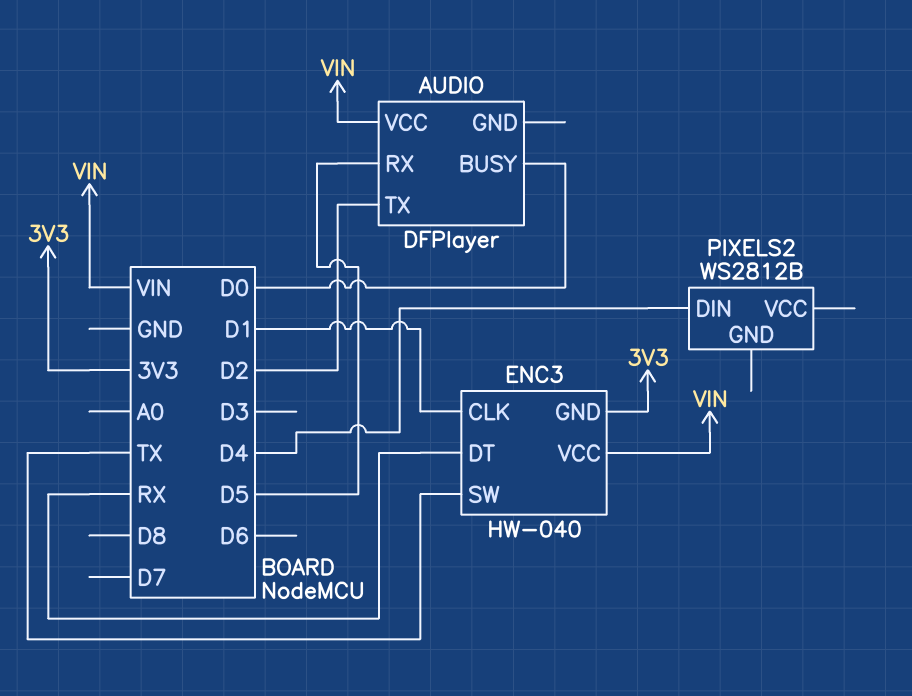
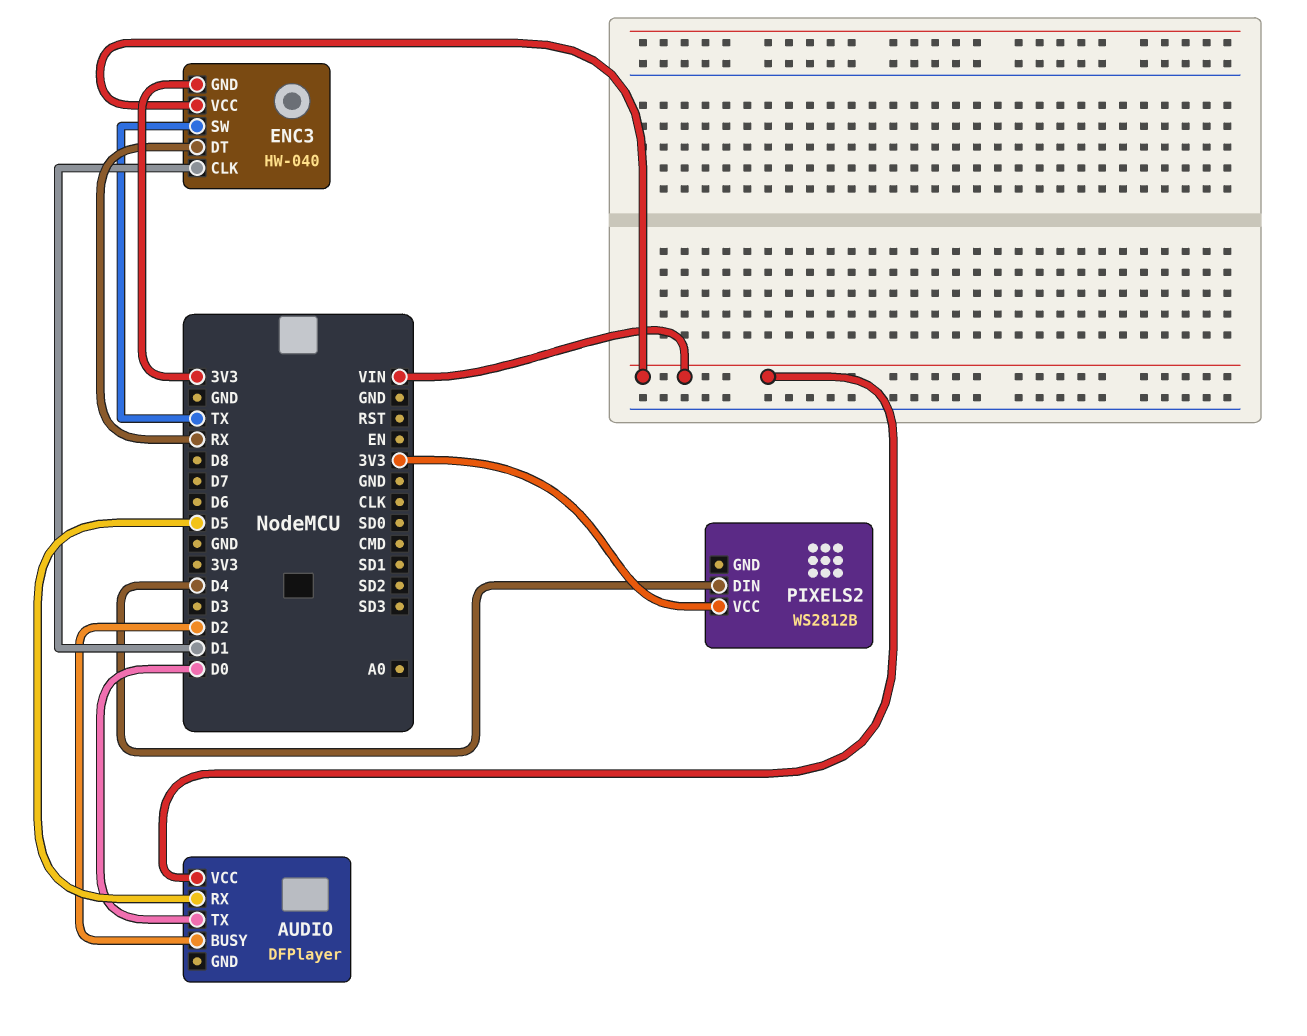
AUDIO pin BUSY: D0 -> D2
AUDIO pin TX: D2 -> D0
PIXELS2 pin VCC: none -> 3V3

